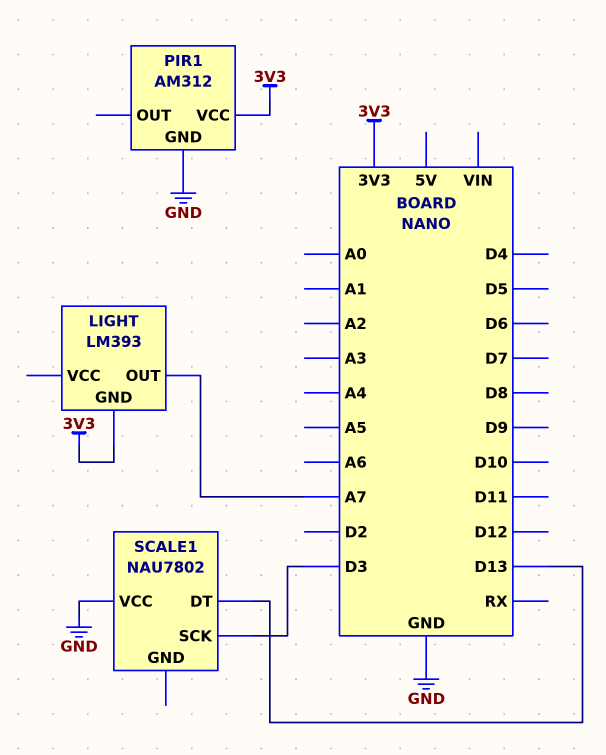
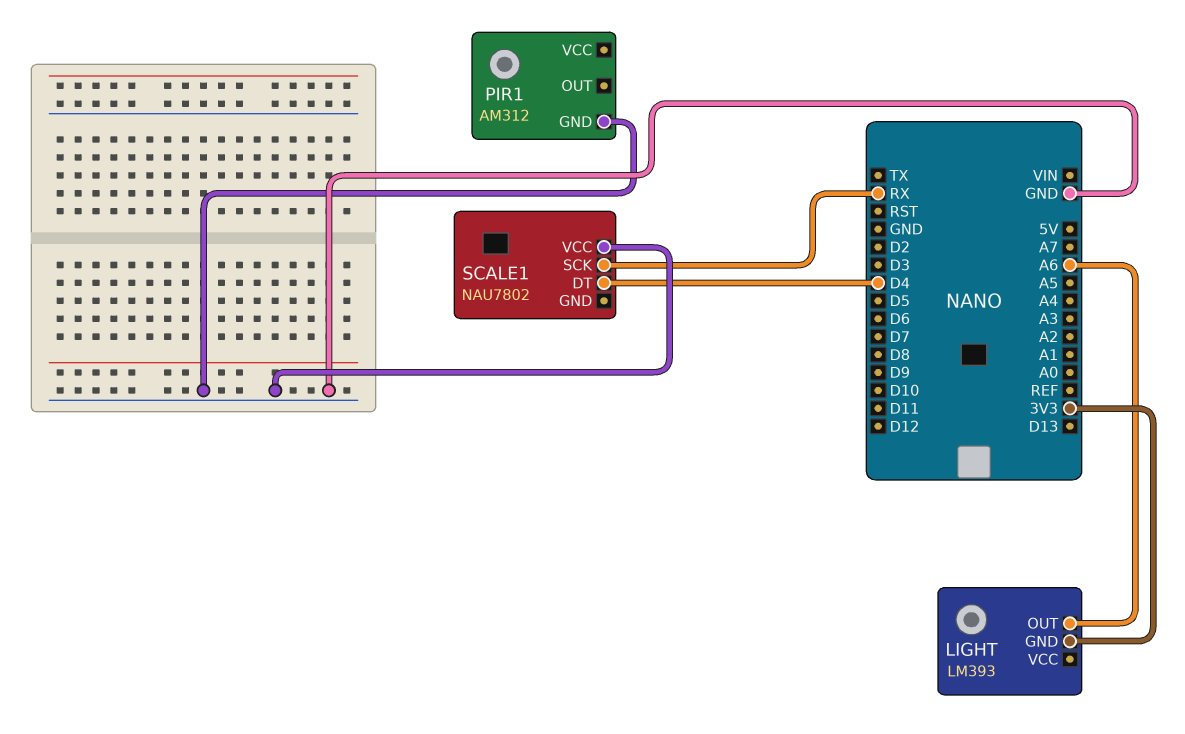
LIGHT pin OUT: A7 -> A6
PIR1 pin VCC: 3V3 -> none
SCALE1 pin DT: D13 -> D4
SCALE1 pin SCK: D3 -> RX

